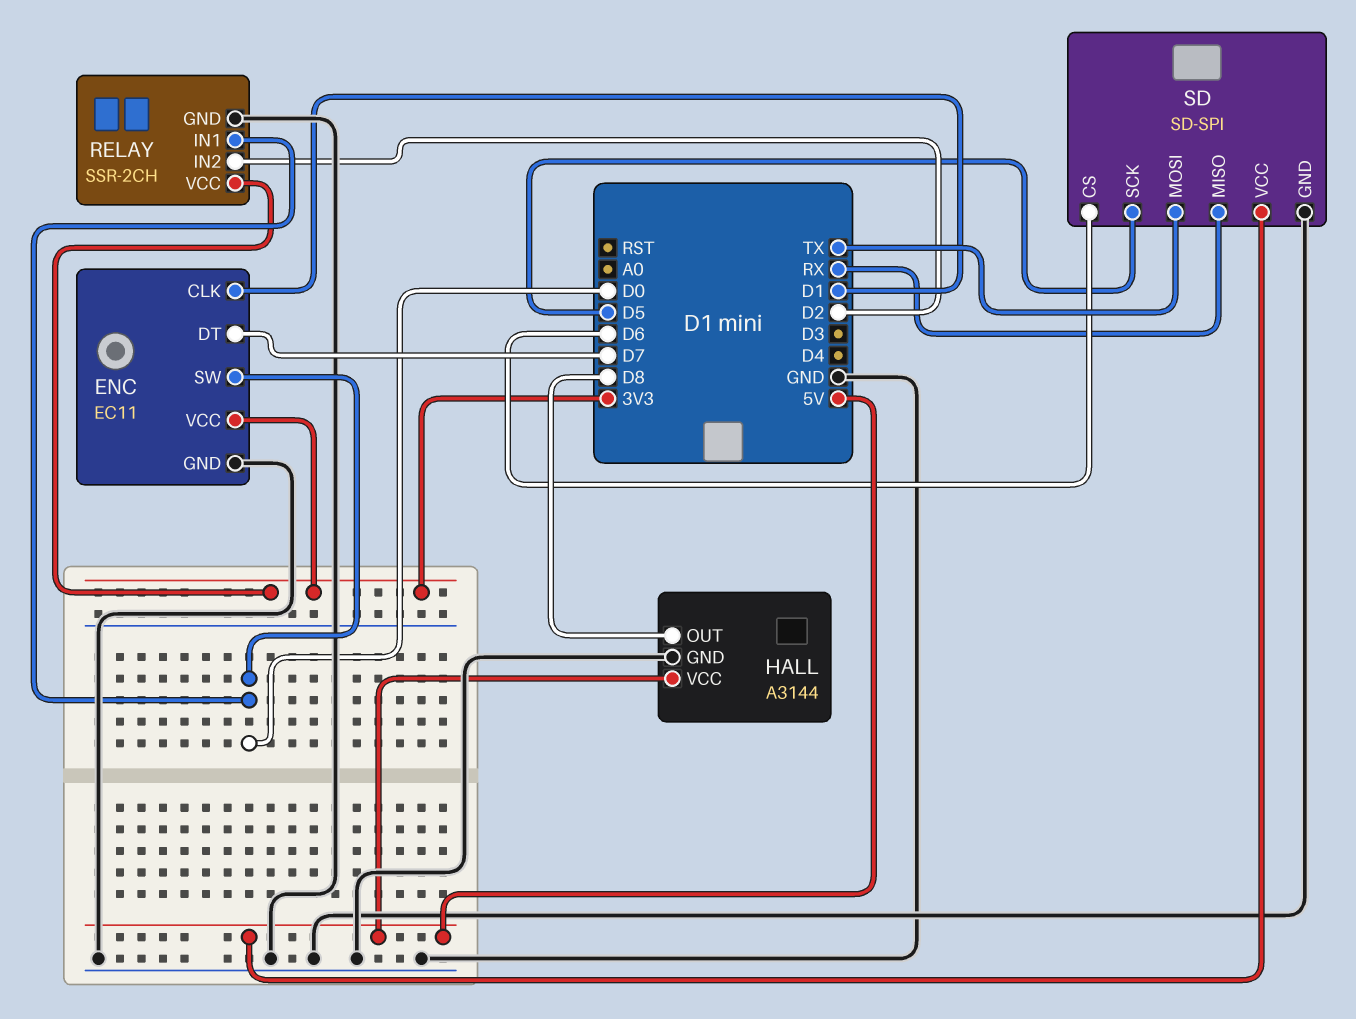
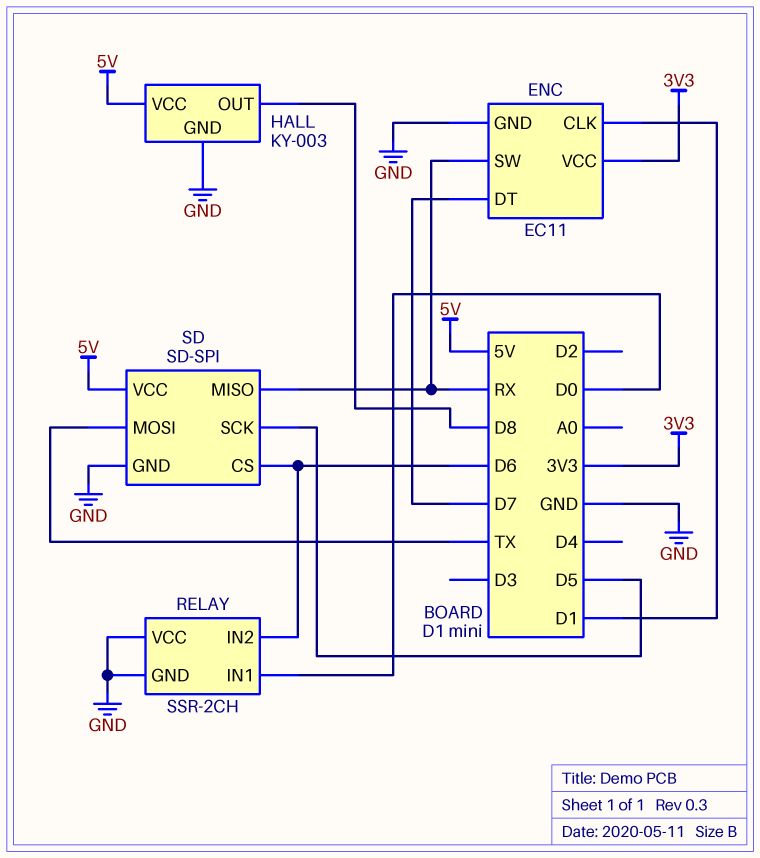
ENC pin SW: D0 -> RX
HALL: A3144 -> KY-003
RELAY pin IN2: D2 -> D6
RELAY pin VCC: 3V3 -> GND

